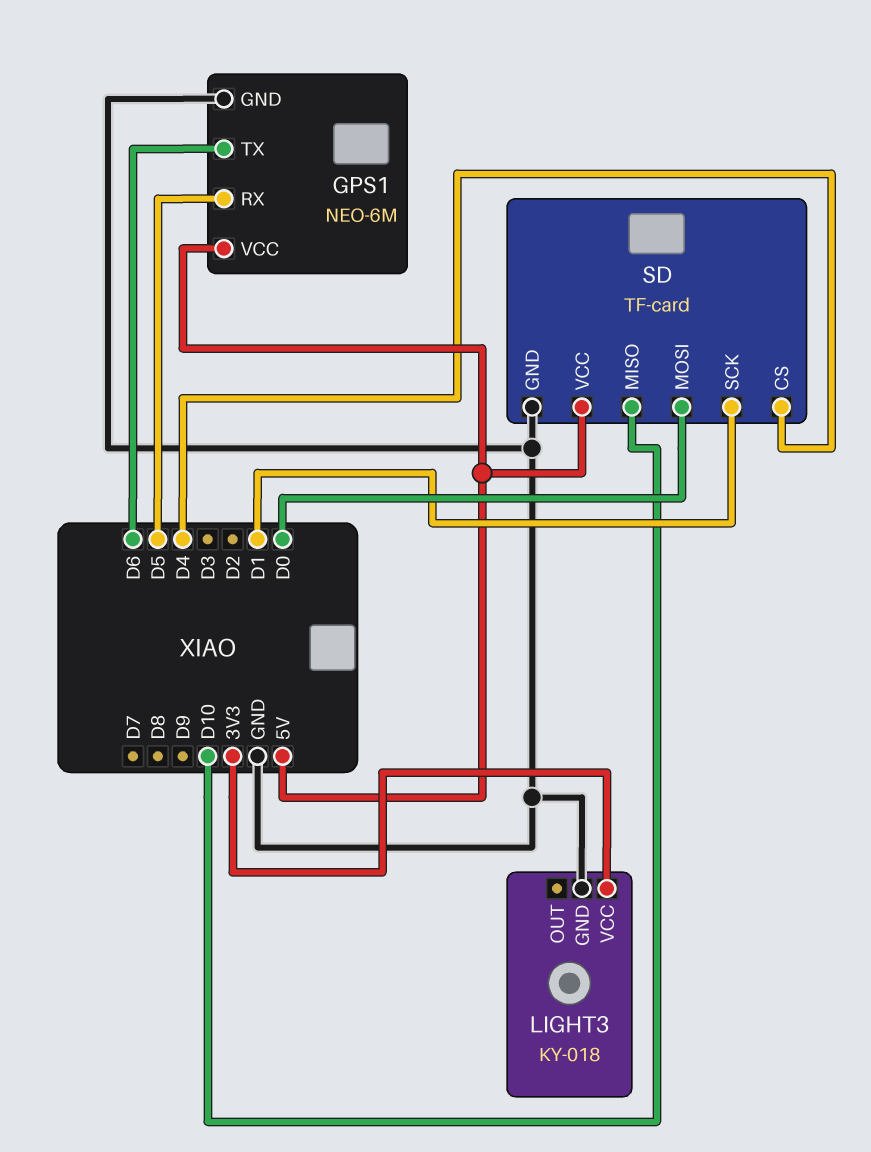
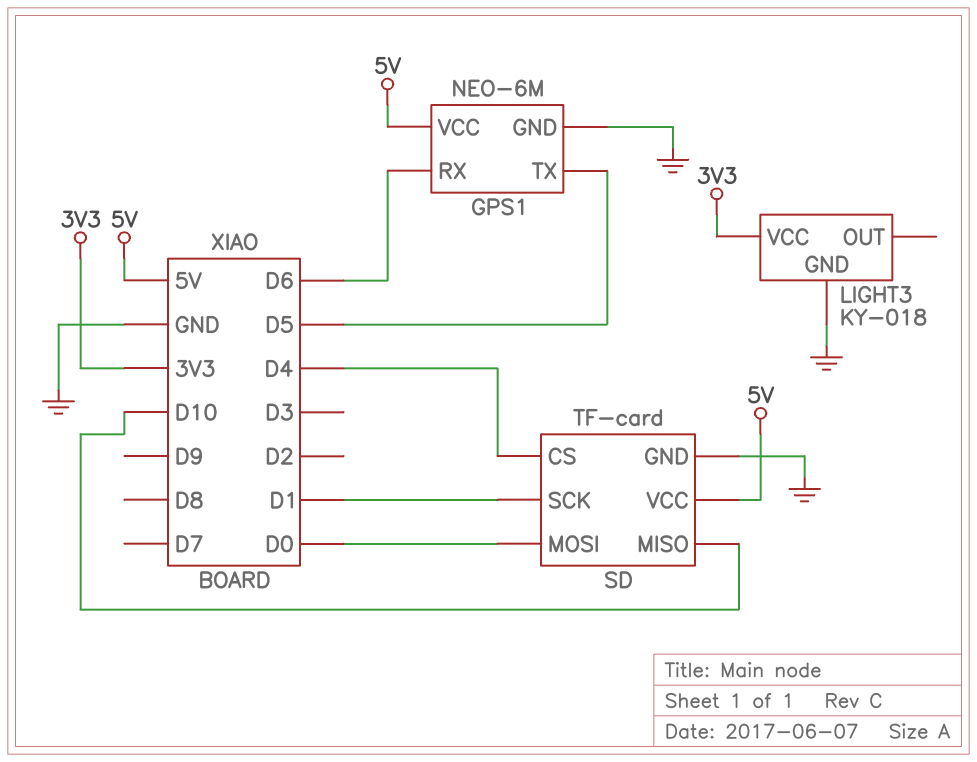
GPS1 pin RX: D5 -> D6
GPS1 pin TX: D6 -> D5

